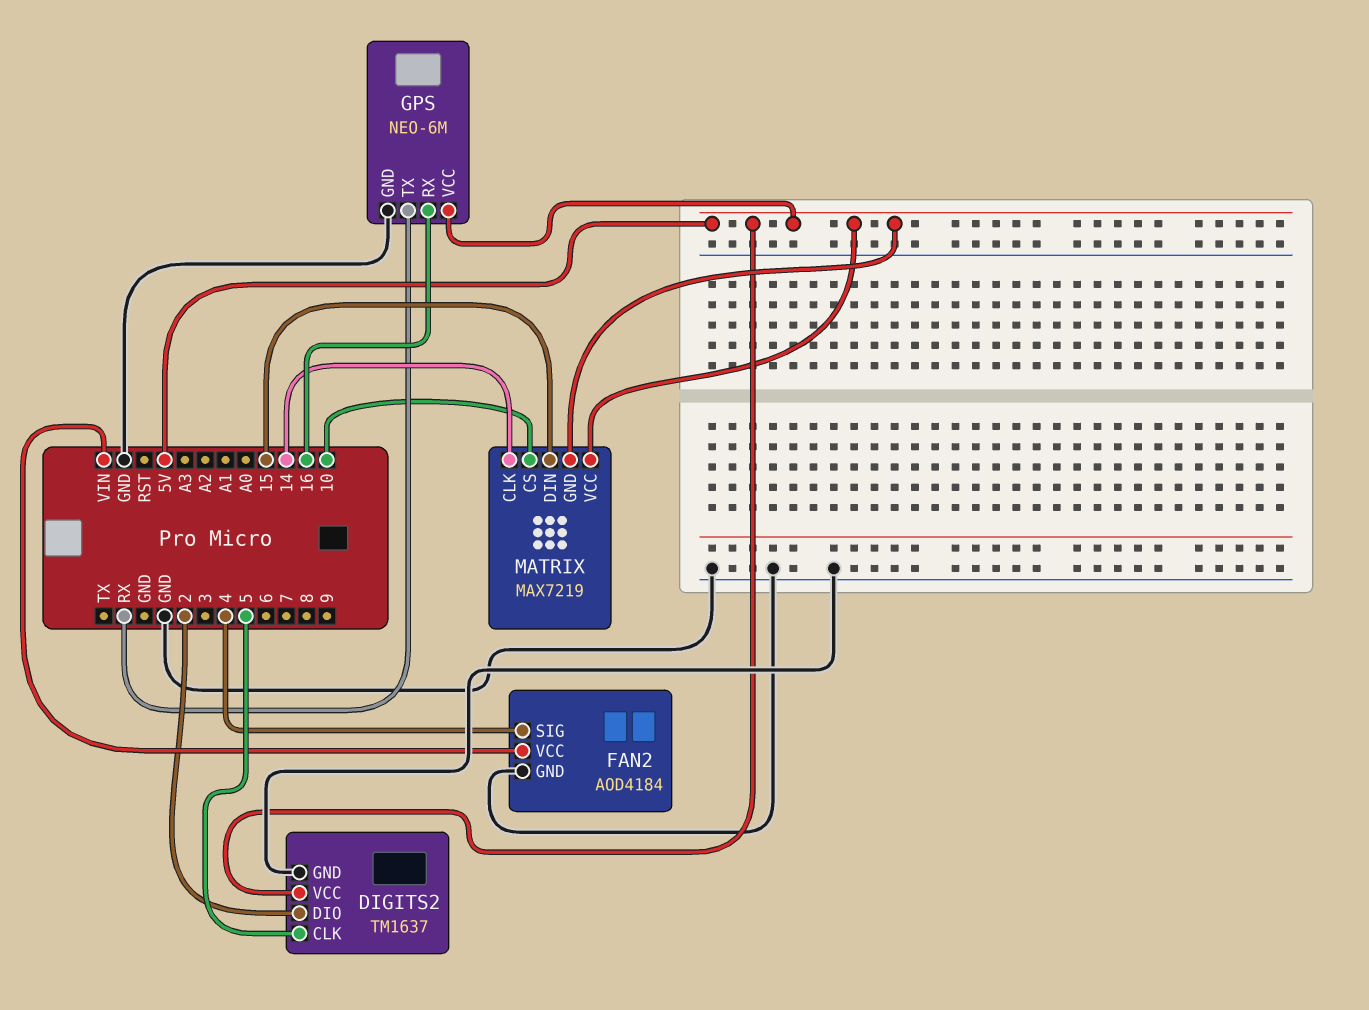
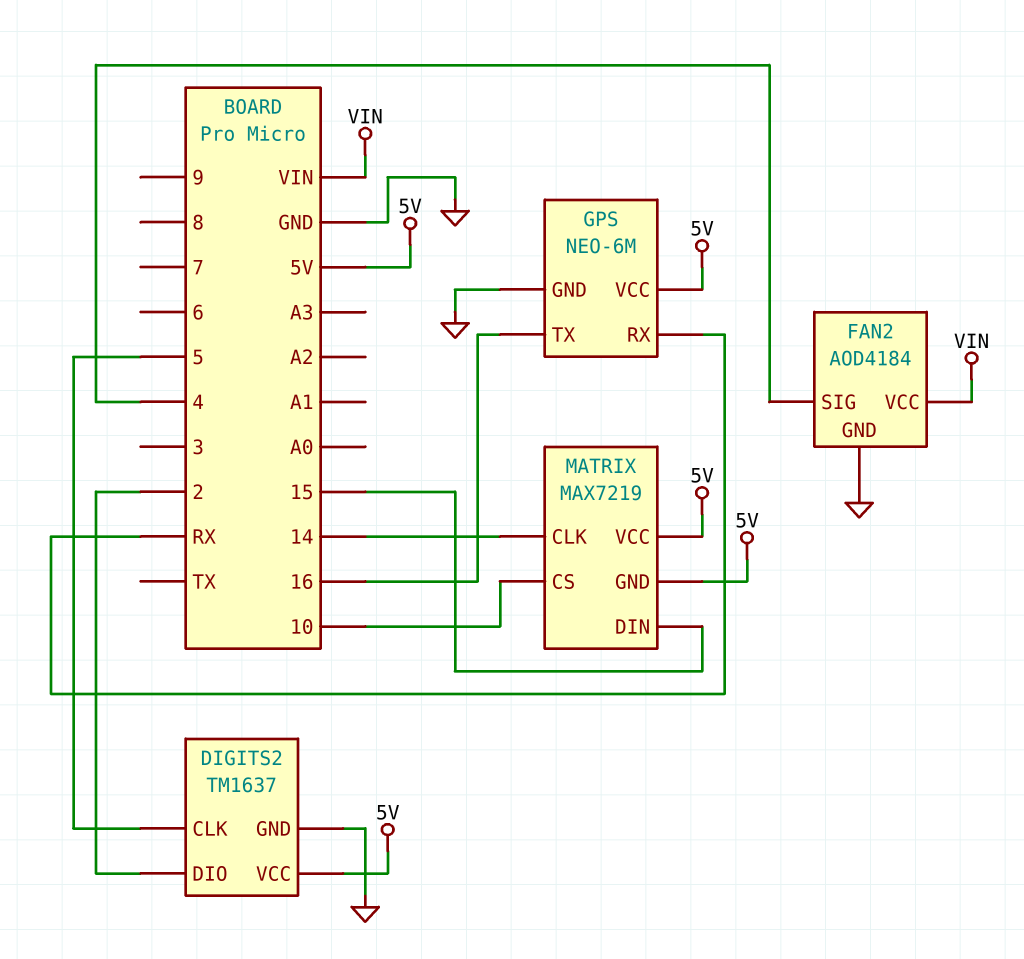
GPS pin RX: 16 -> RX
GPS pin TX: RX -> 16

